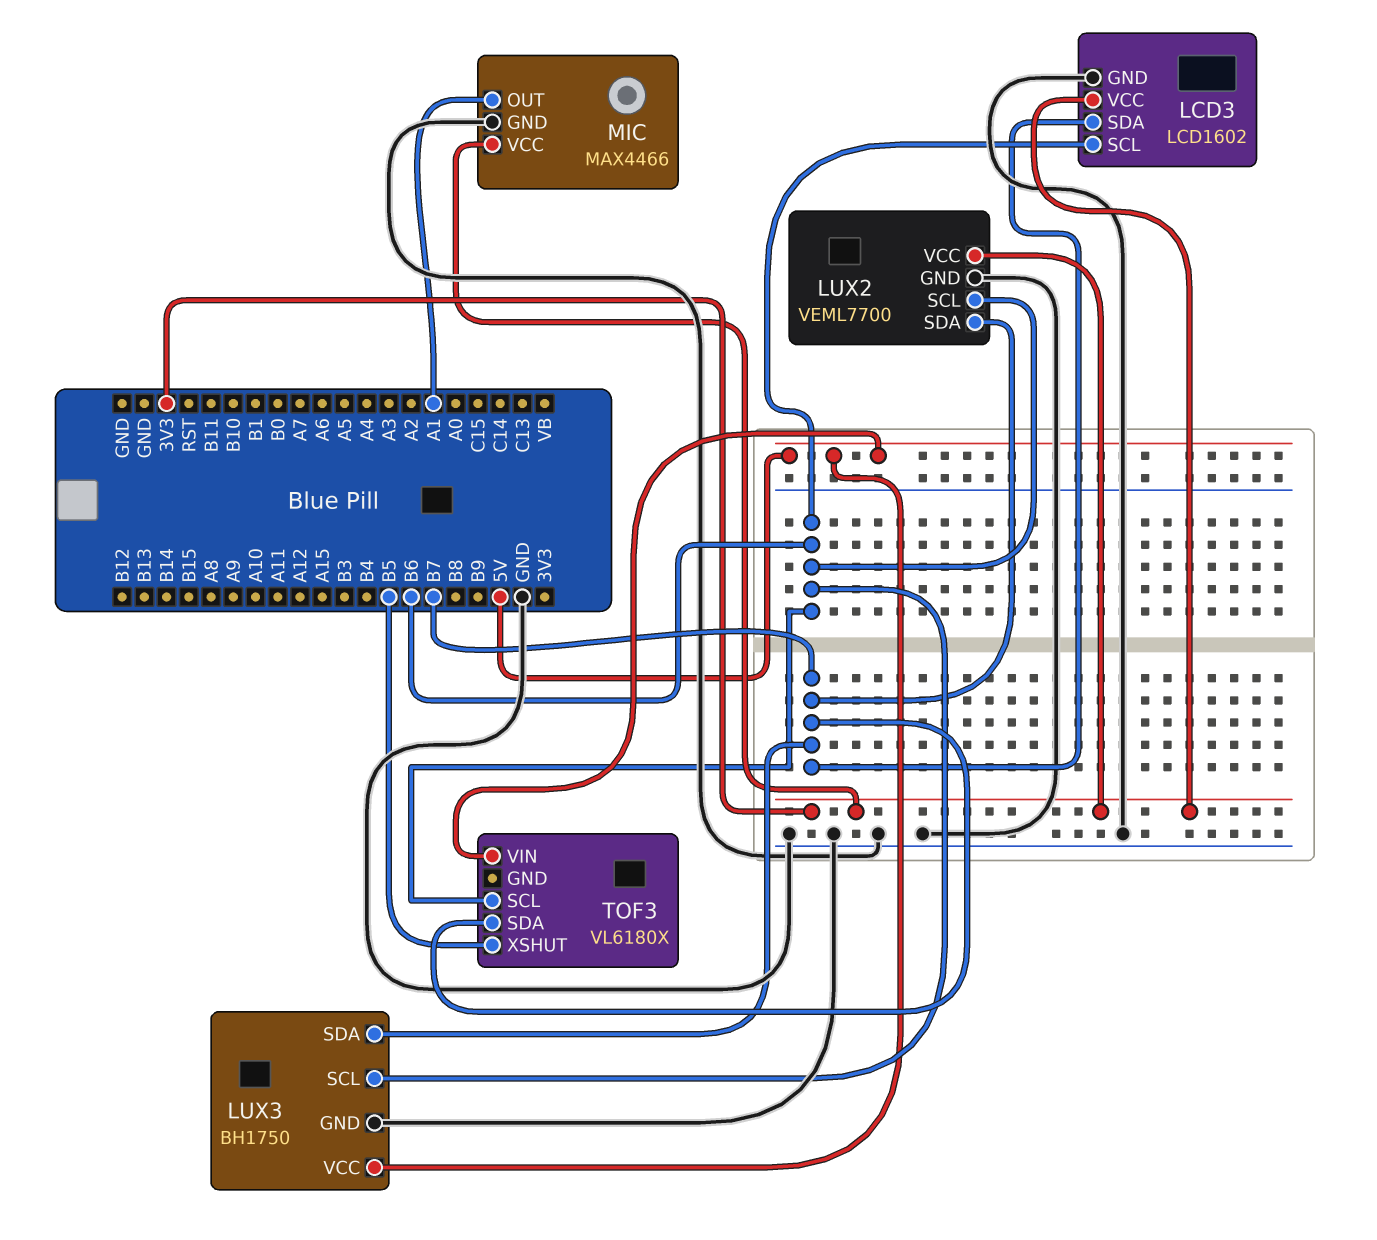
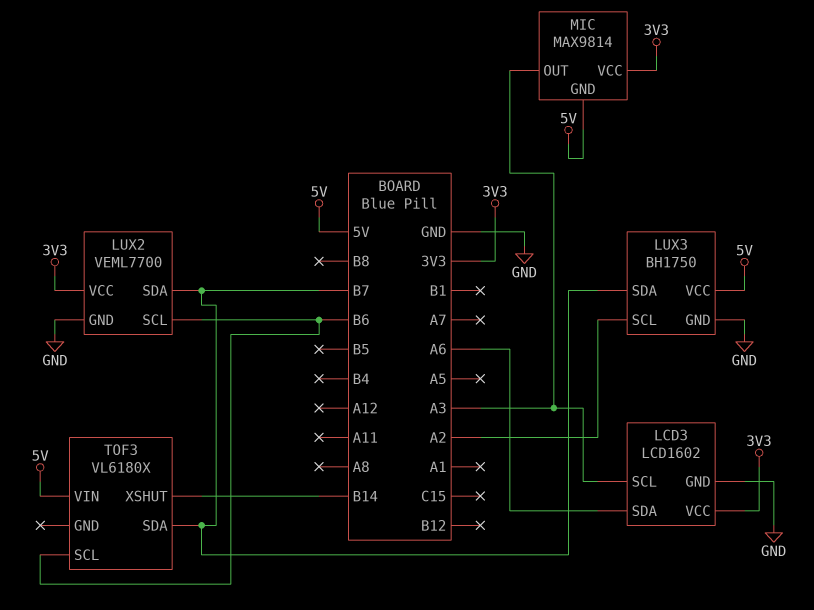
LCD3 pin SCL: B6 -> A3
LCD3 pin SDA: B7 -> A6
LUX3 pin SCL: B6 -> A2
MIC: MAX4466 -> MAX9814
MIC pin GND: GND -> 5V
MIC pin OUT: A1 -> A3
TOF3 pin XSHUT: B5 -> B14

